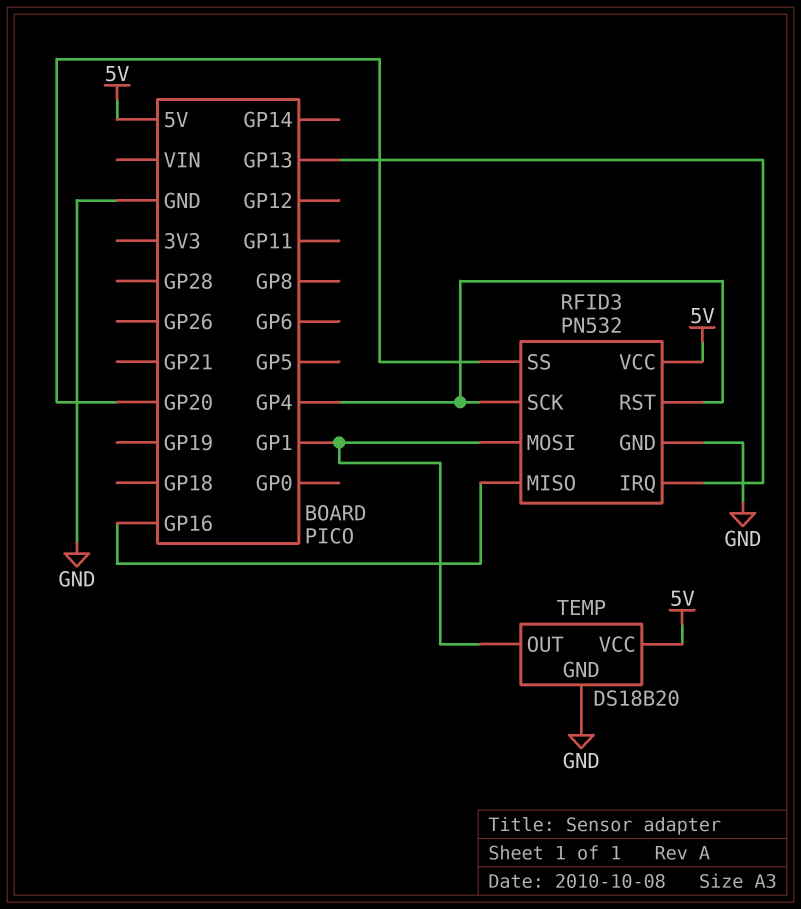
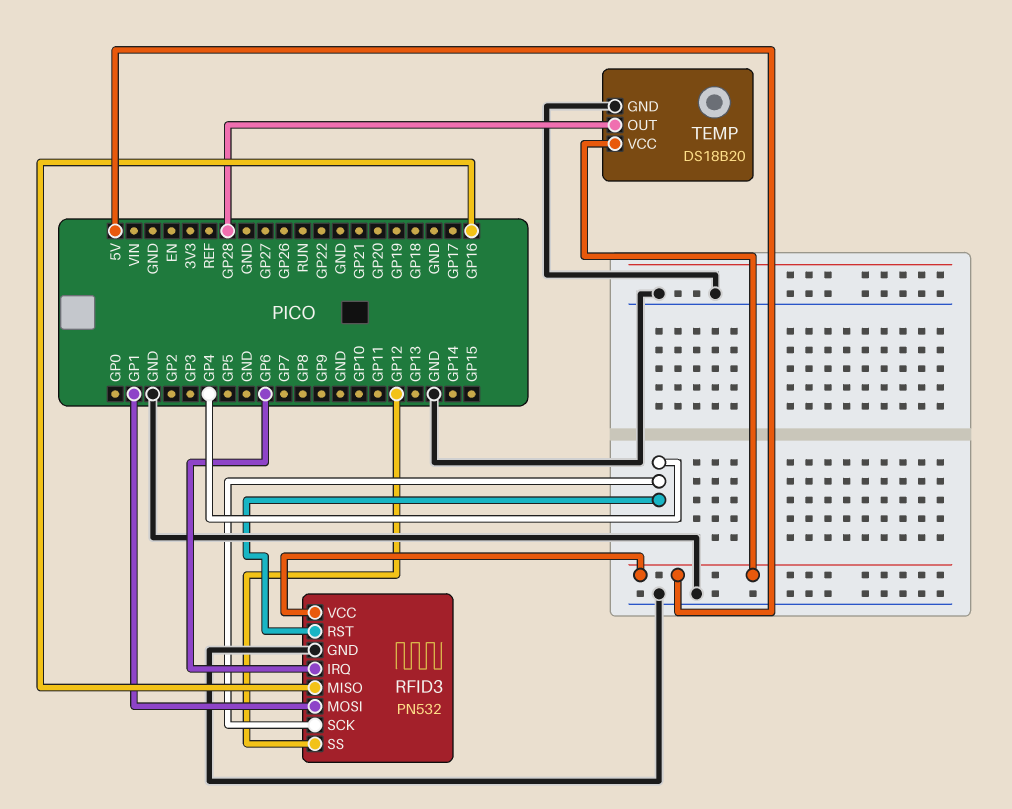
RFID3 pin IRQ: GP13 -> GP6
RFID3 pin SS: GP20 -> GP12
TEMP pin OUT: GP1 -> GP28

